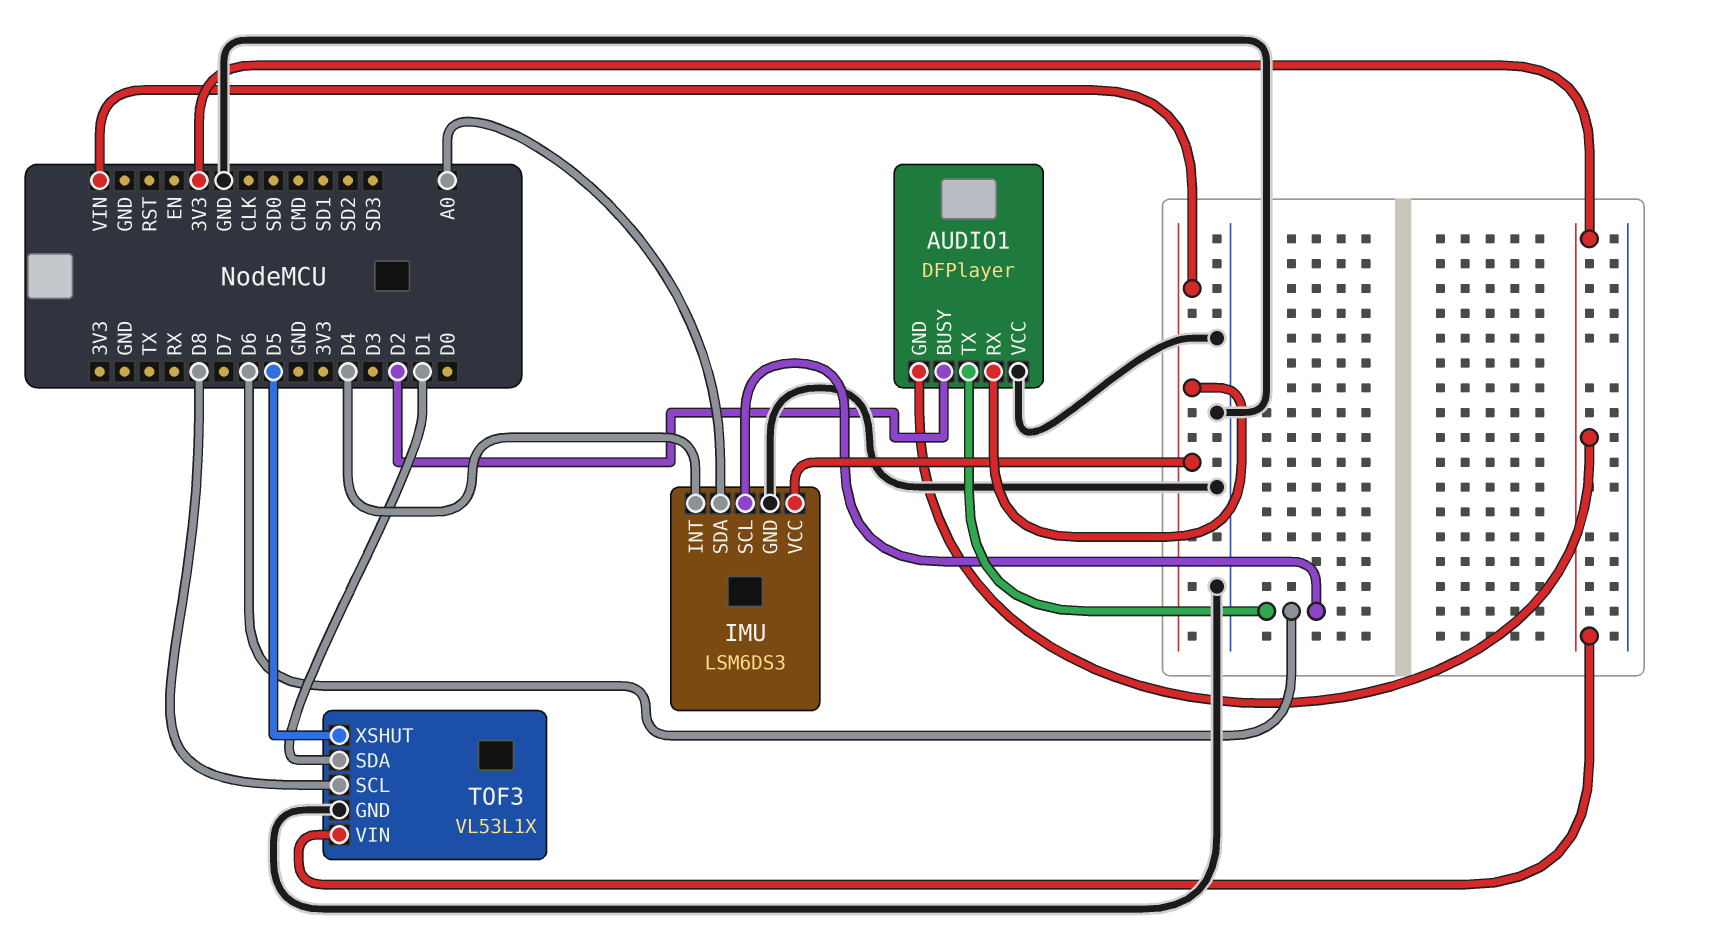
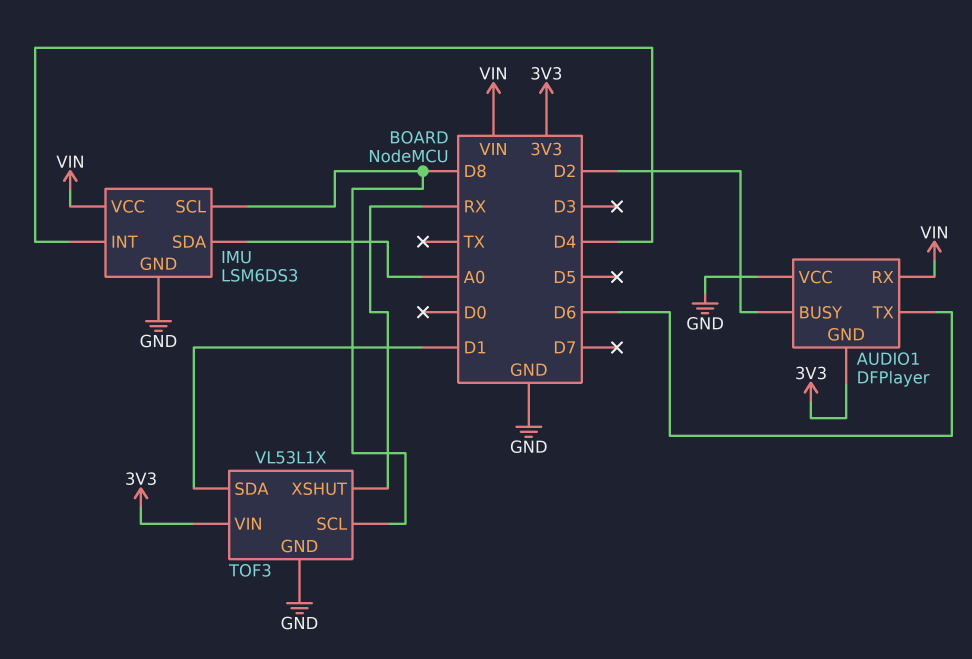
IMU pin SCL: D6 -> D8
TOF3 pin XSHUT: D5 -> RX

